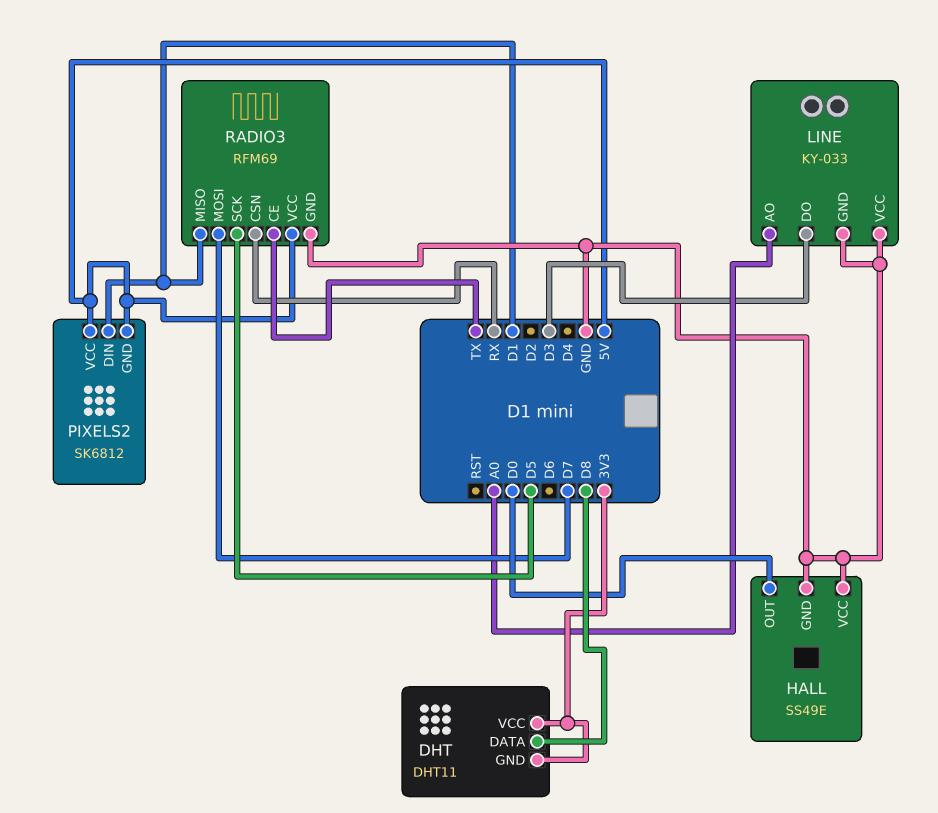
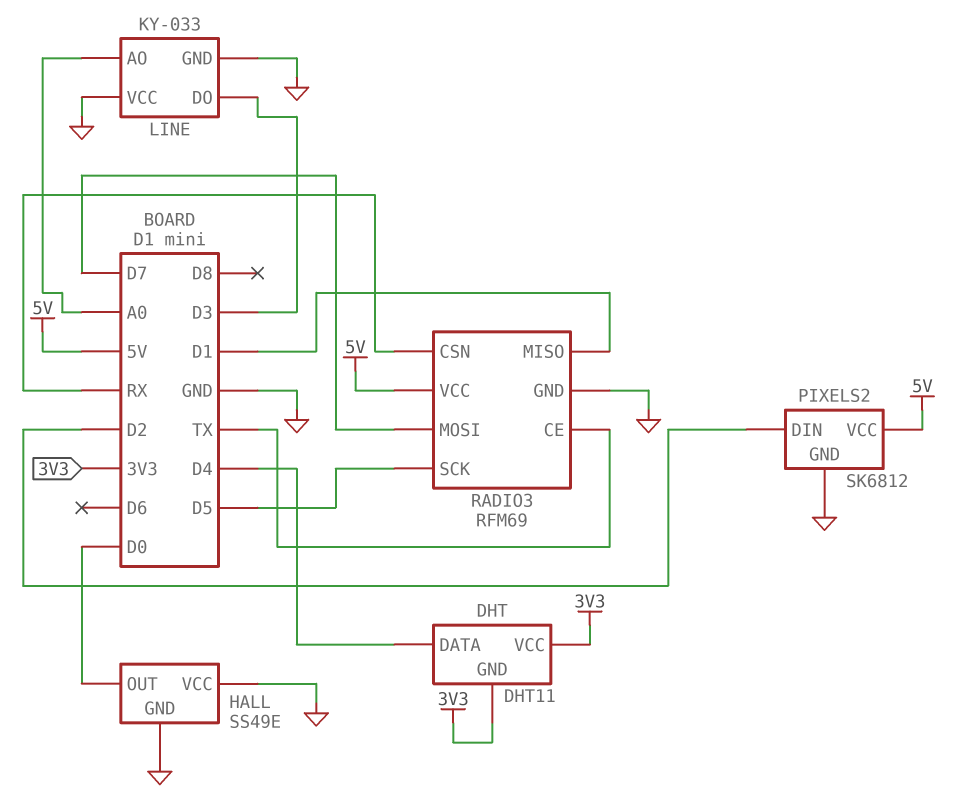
DHT pin DATA: D8 -> D4
PIXELS2 pin DIN: D1 -> D2
PIXELS2 pin GND: 5V -> GND

